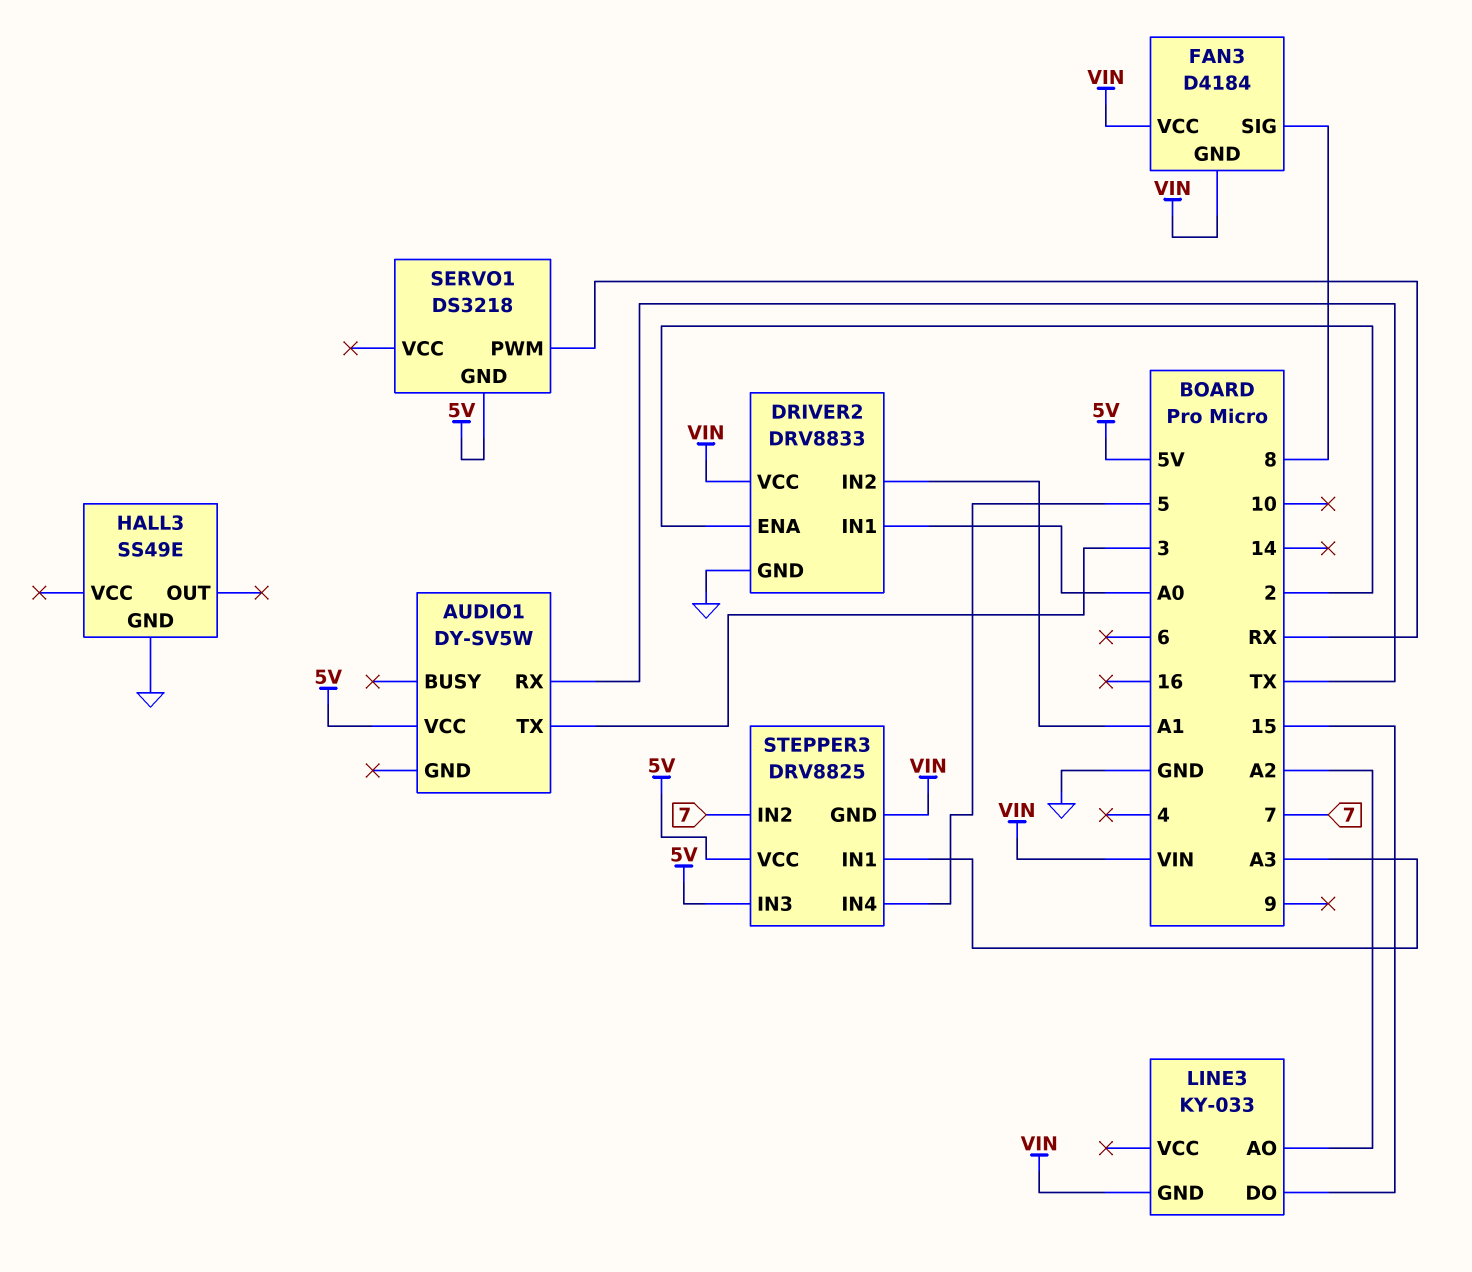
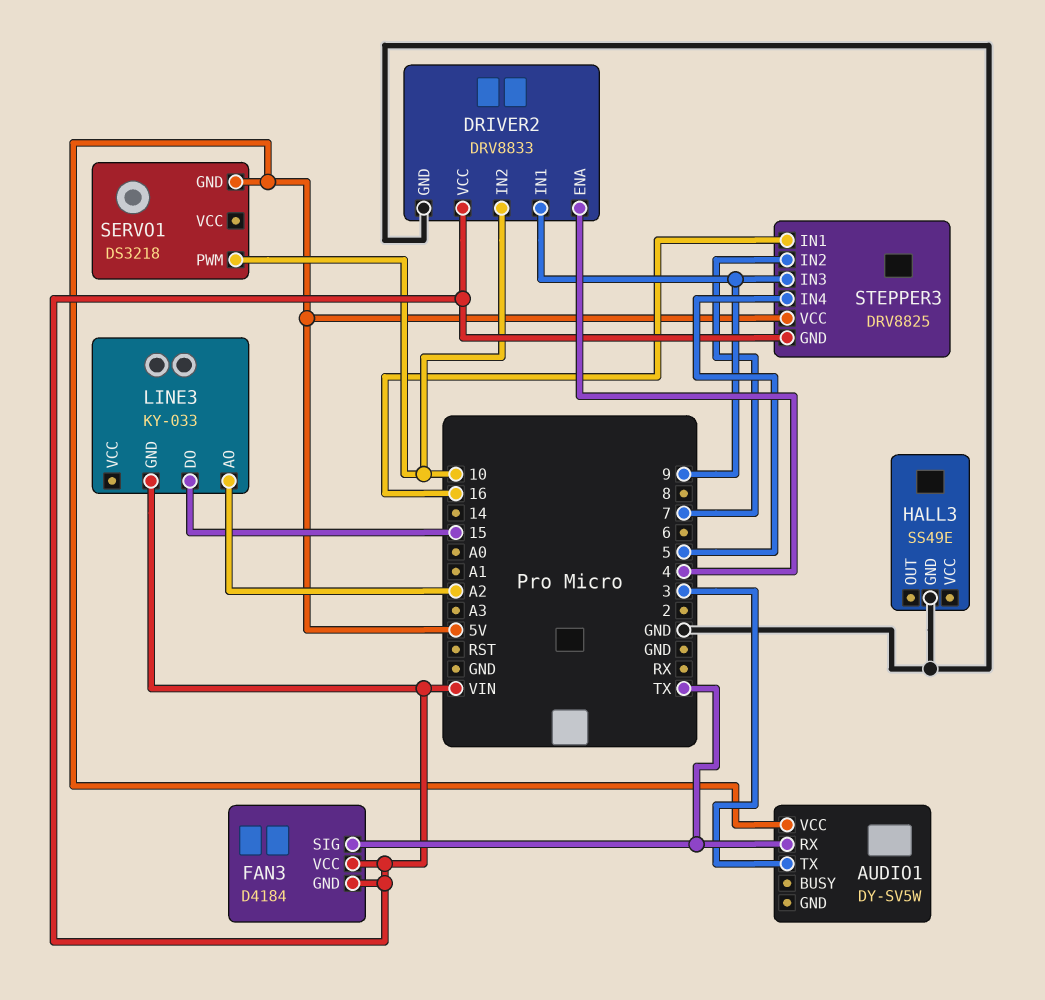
DRIVER2 pin ENA: 2 -> 4
DRIVER2 pin IN1: A0 -> 9
DRIVER2 pin IN2: A1 -> 10
FAN3 pin SIG: 8 -> TX
SERVO1 pin PWM: RX -> 10
STEPPER3 pin IN1: A3 -> 16
STEPPER3 pin IN3: 5V -> 9

